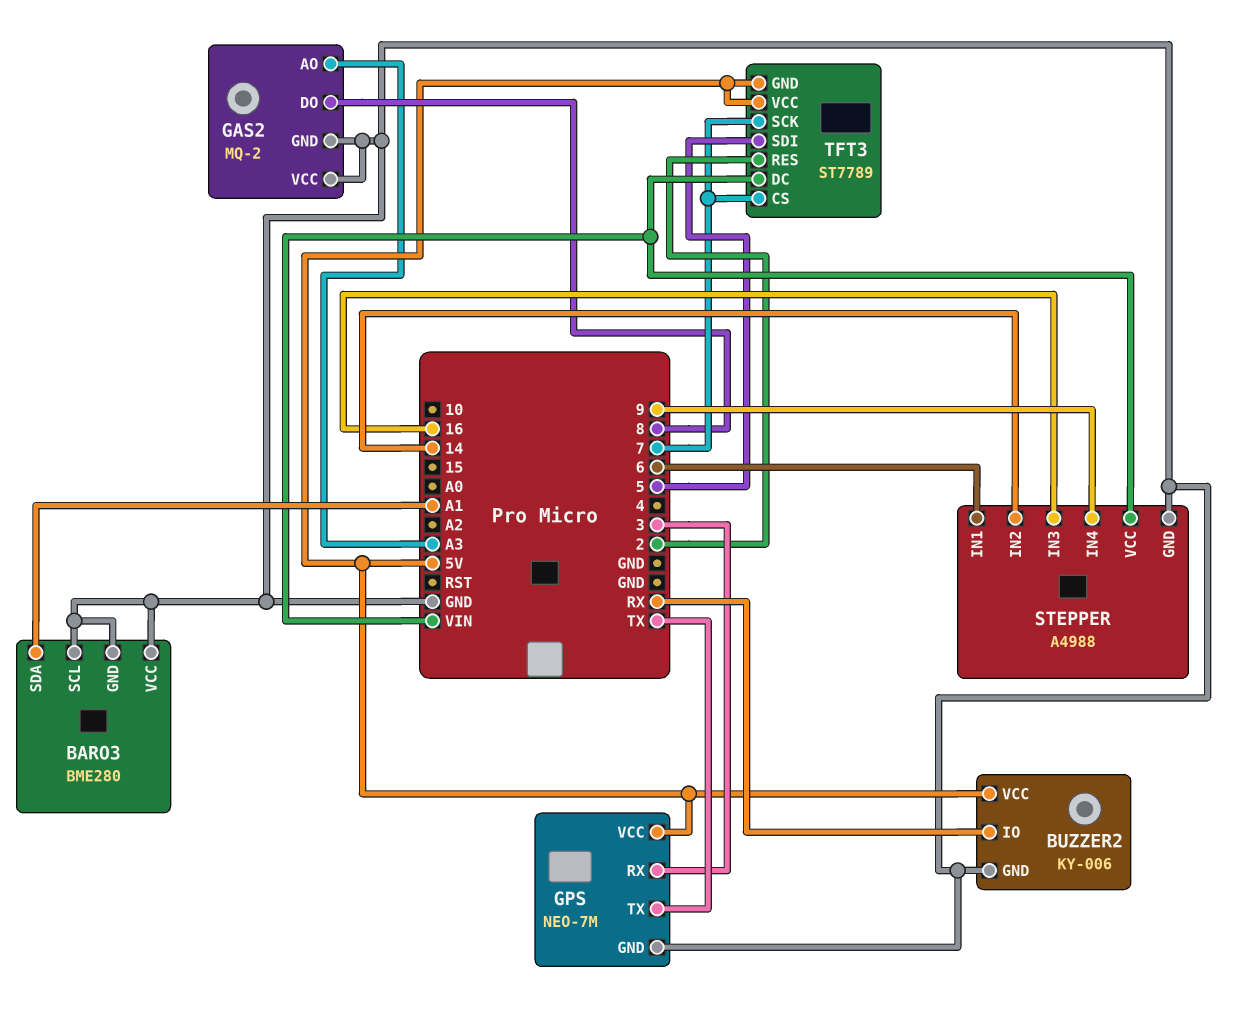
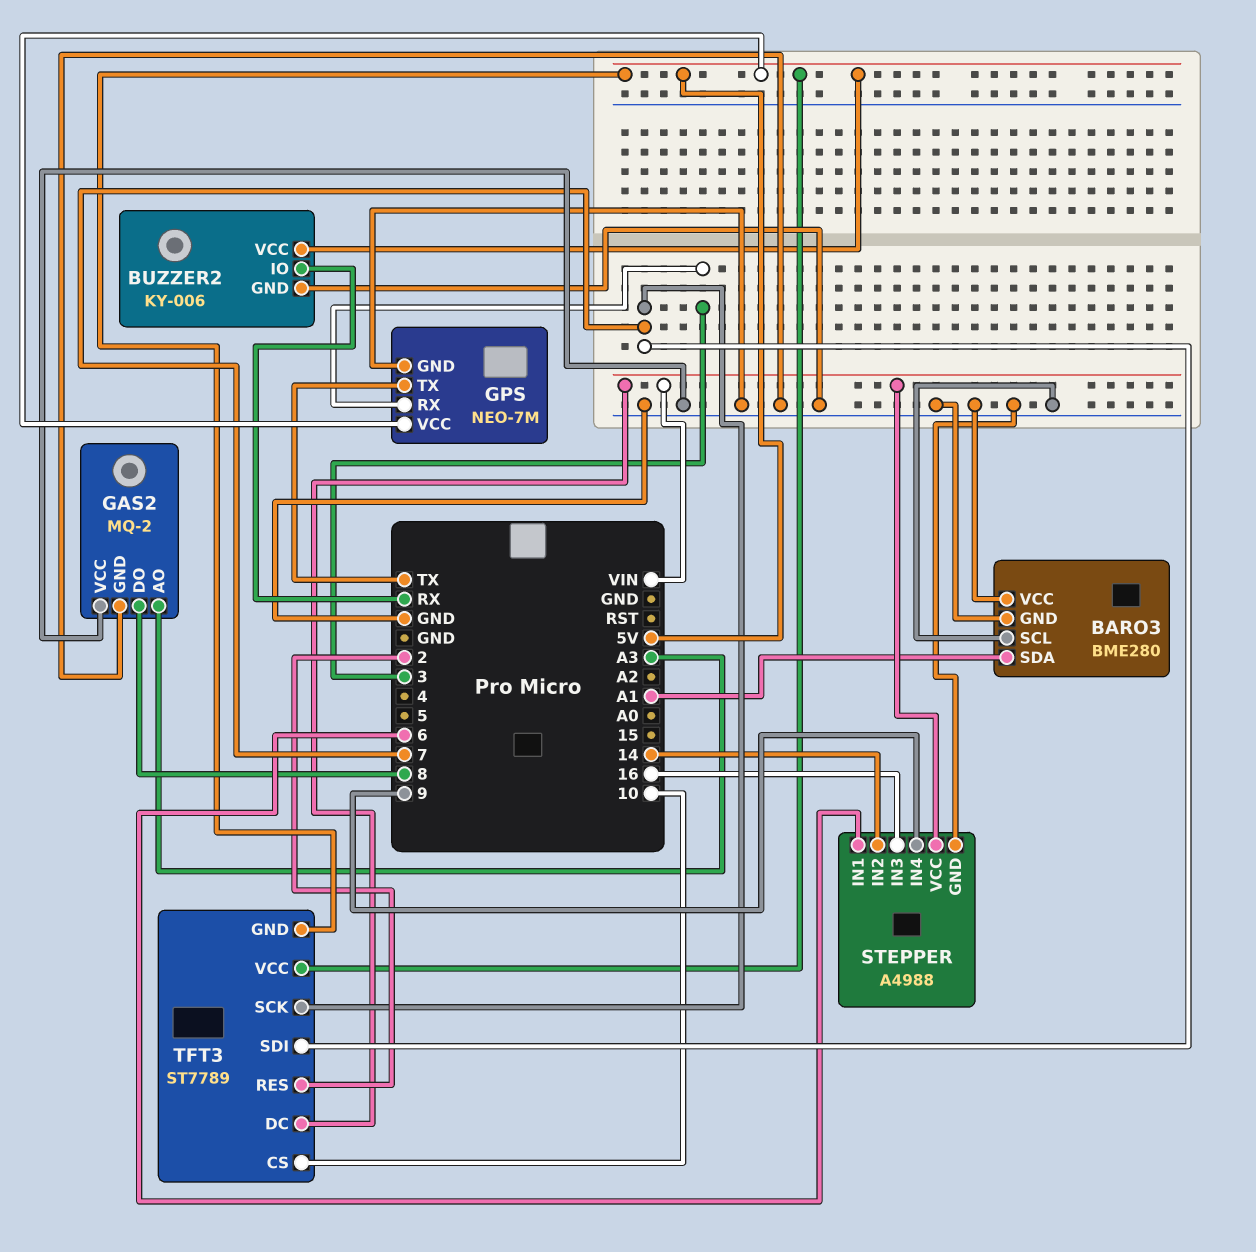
TFT3 pin CS: 7 -> 10
TFT3 pin SDI: 5 -> 7

